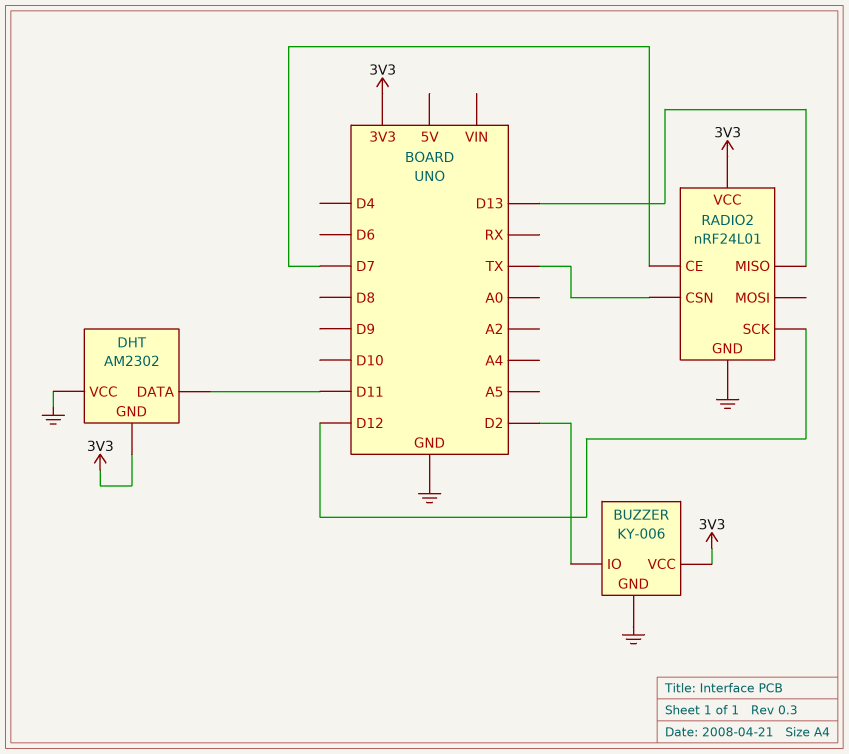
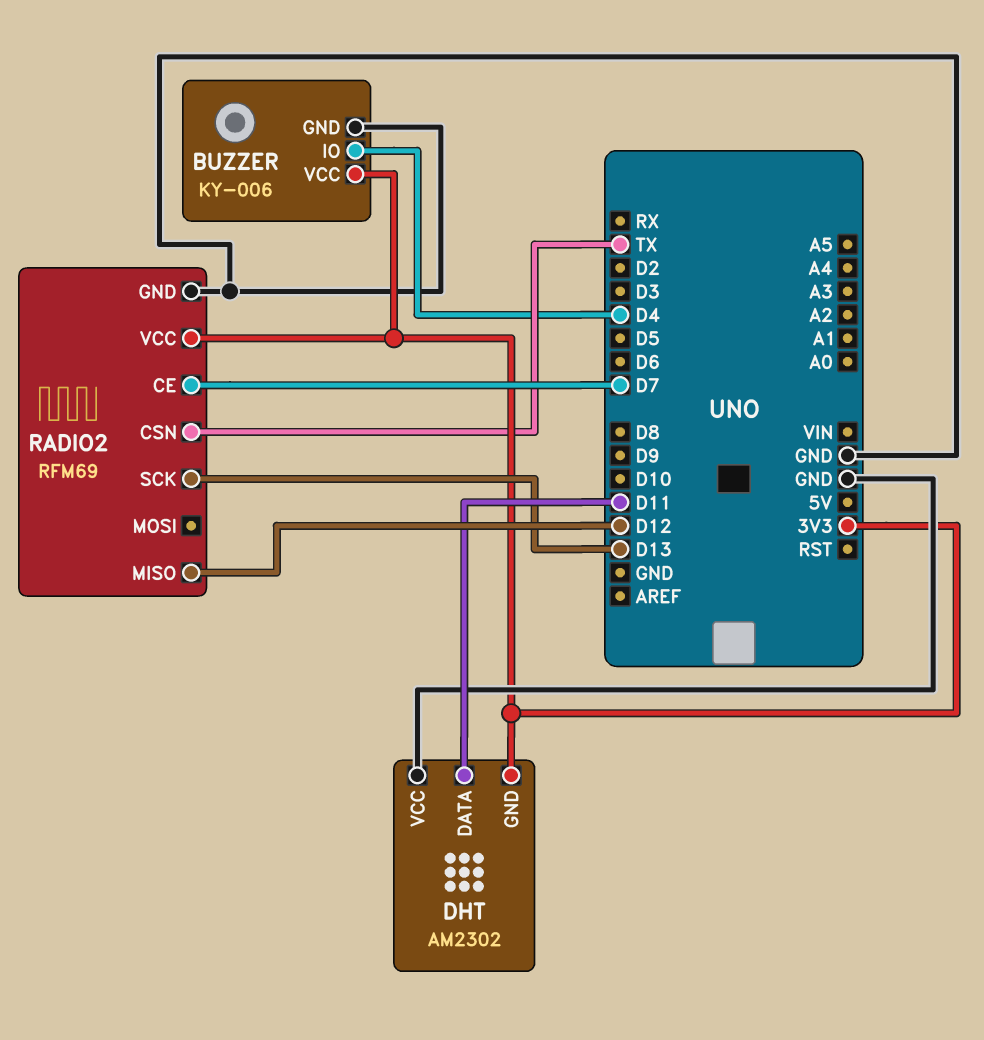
BUZZER pin IO: D2 -> D4
RADIO2: nRF24L01 -> RFM69
RADIO2 pin MISO: D13 -> D12
RADIO2 pin SCK: D12 -> D13

